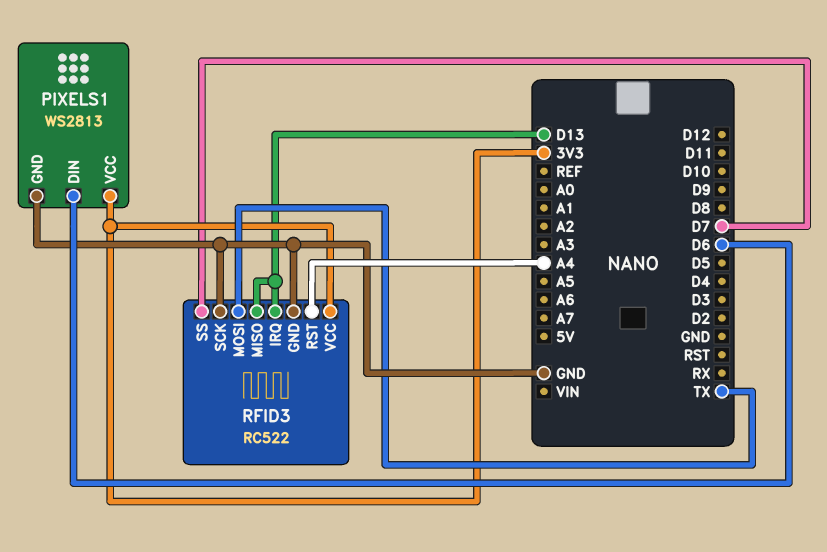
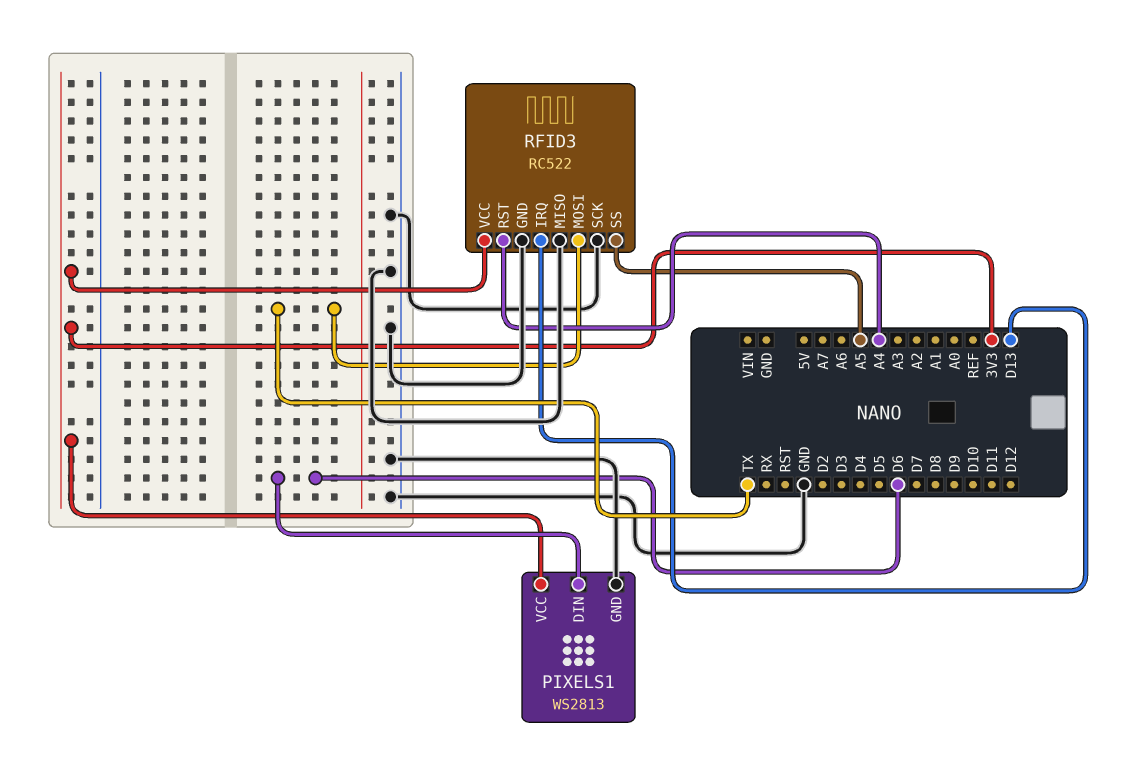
RFID3 pin MISO: D13 -> GND
RFID3 pin SS: D7 -> A5

